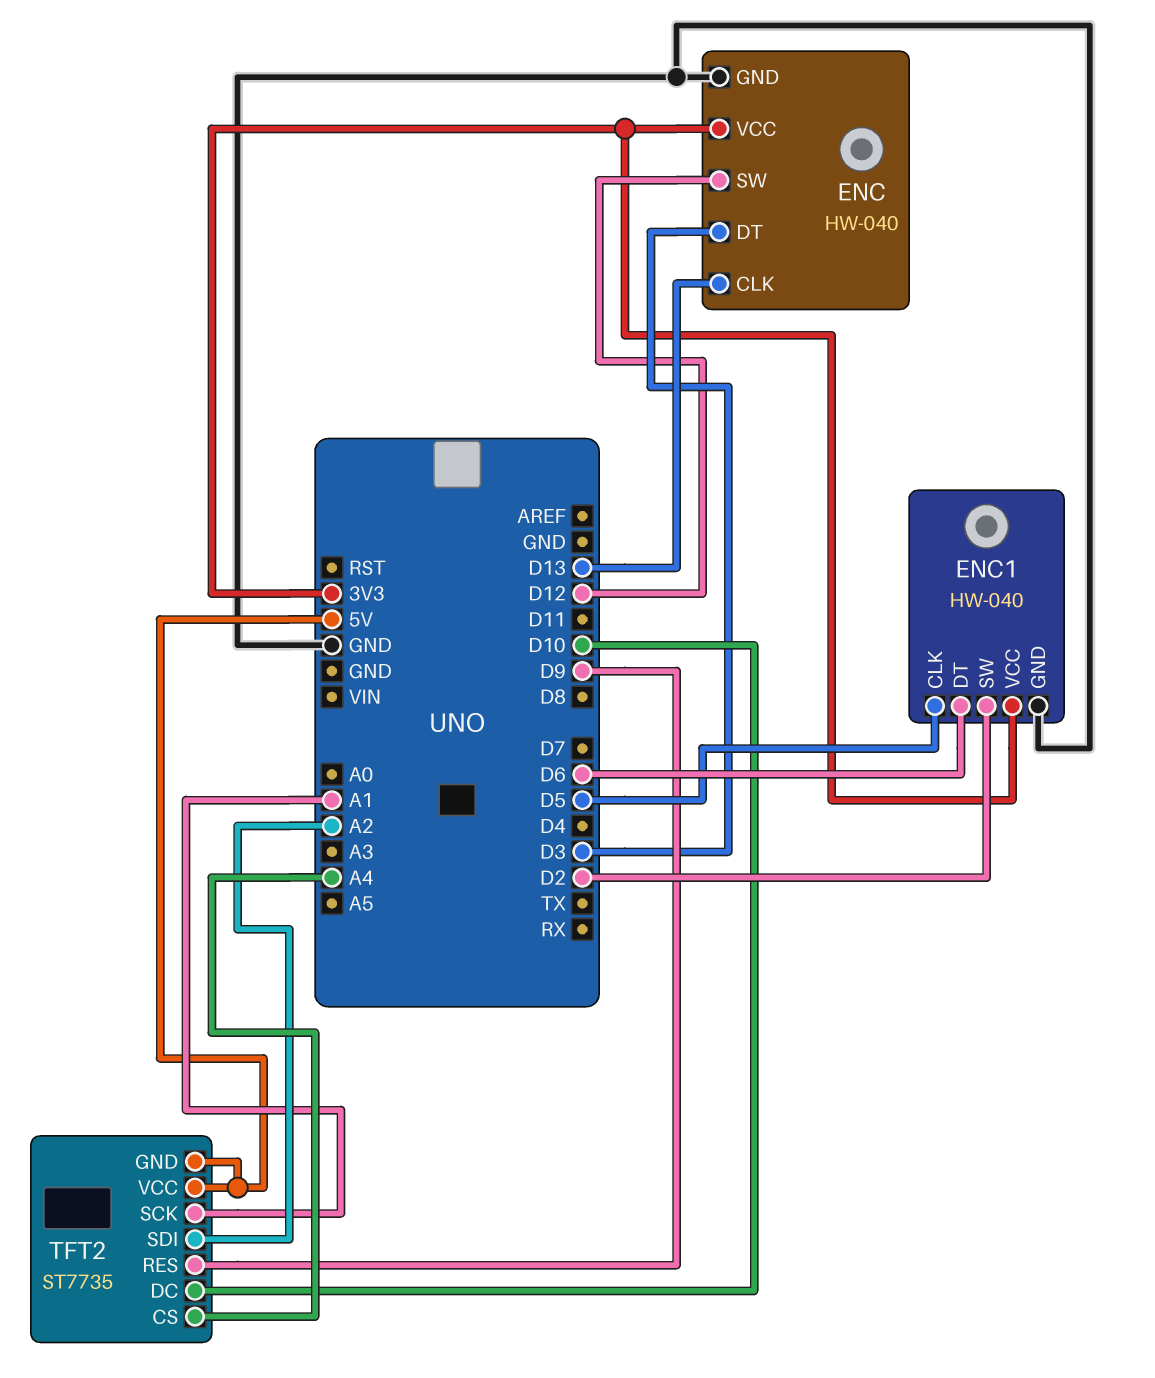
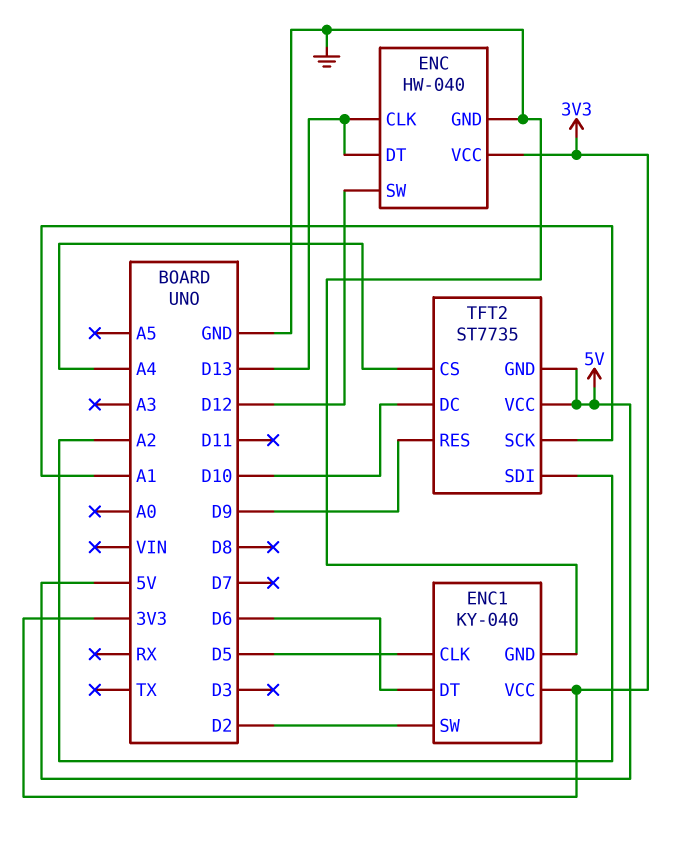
ENC pin DT: D3 -> D13
ENC1: HW-040 -> KY-040

